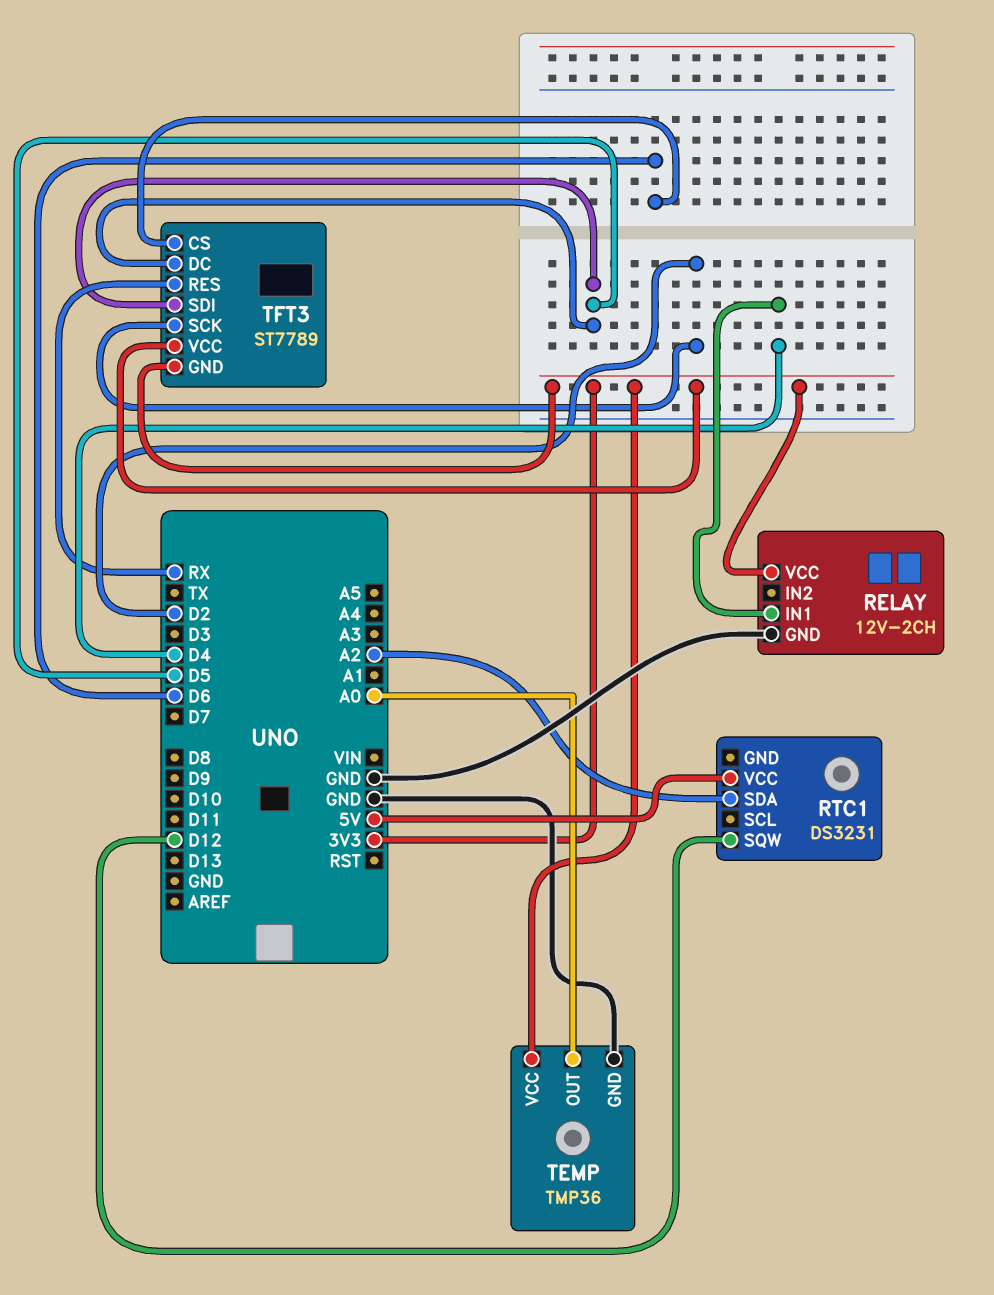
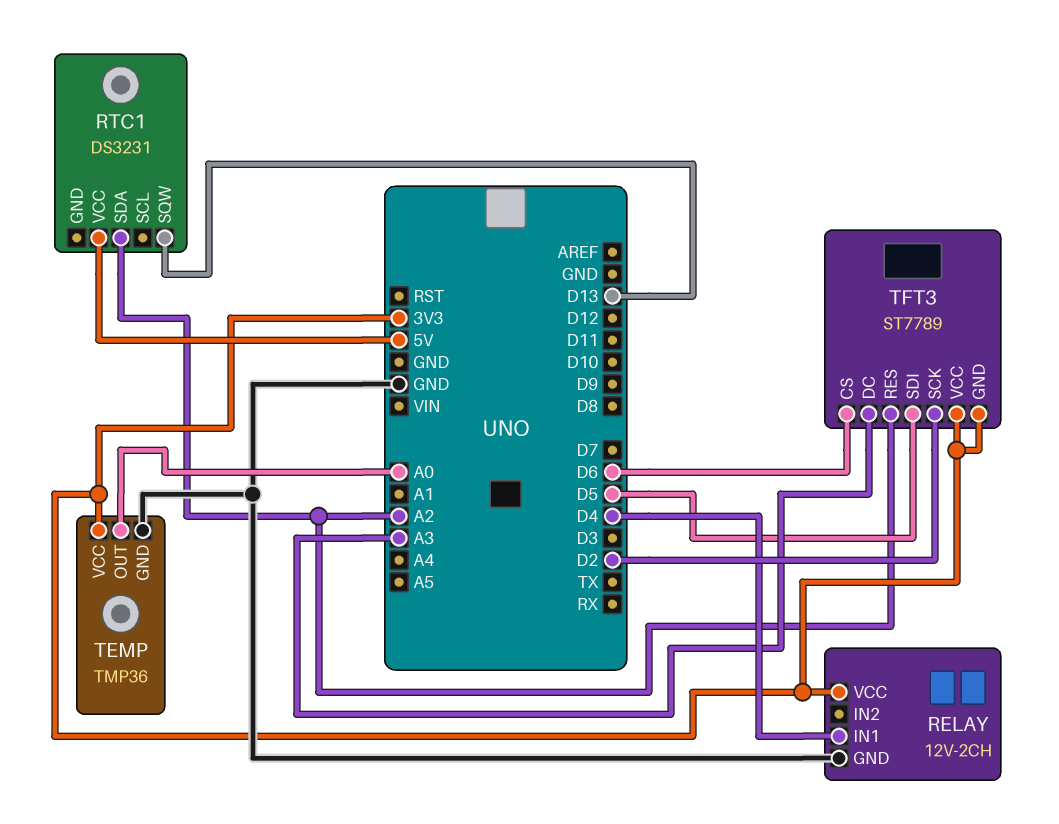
RTC1 pin SQW: D12 -> D13
TFT3 pin DC: D5 -> A3
TFT3 pin RES: RX -> A2

